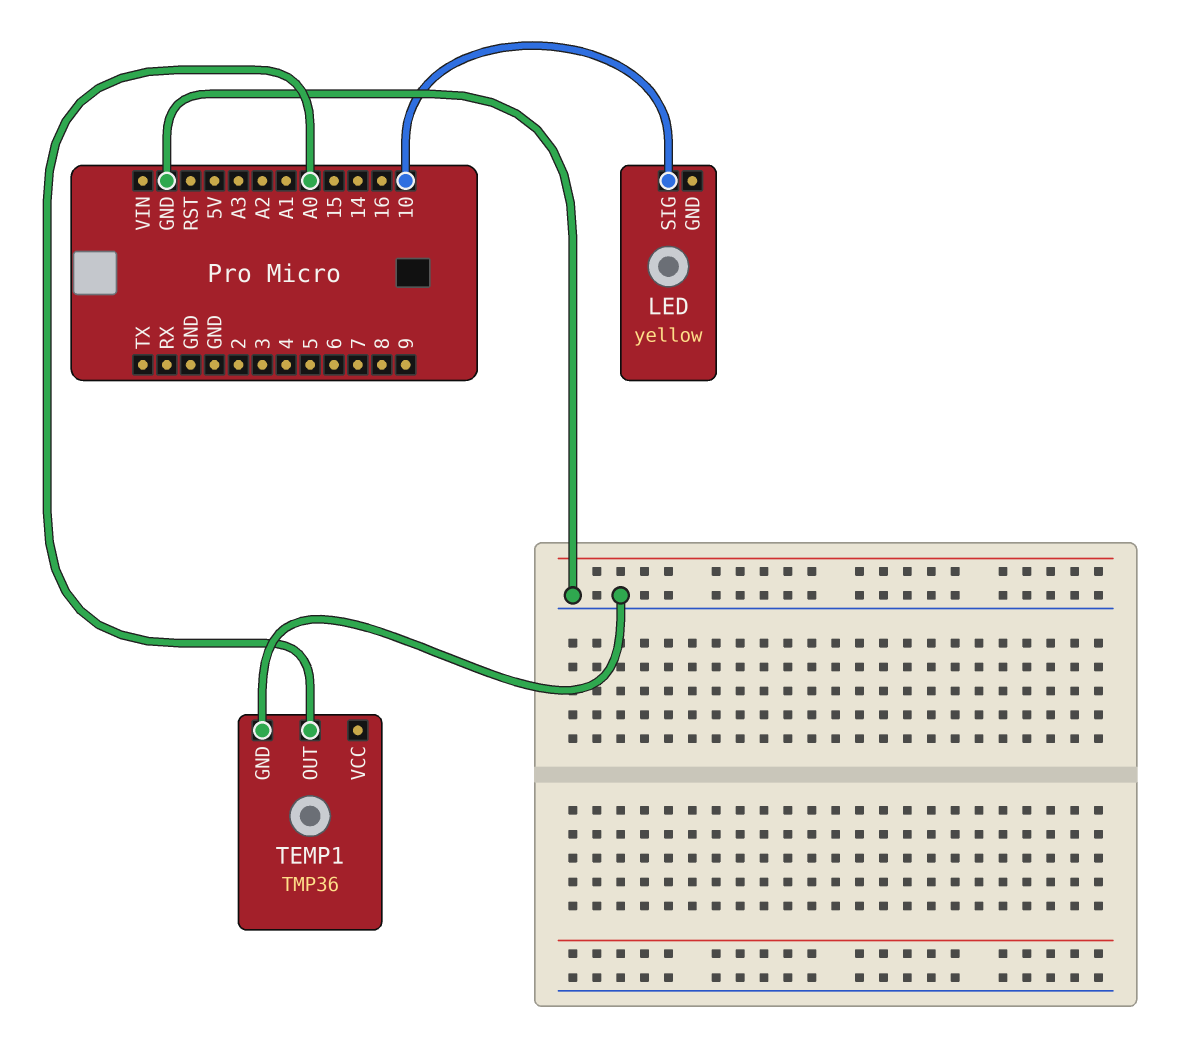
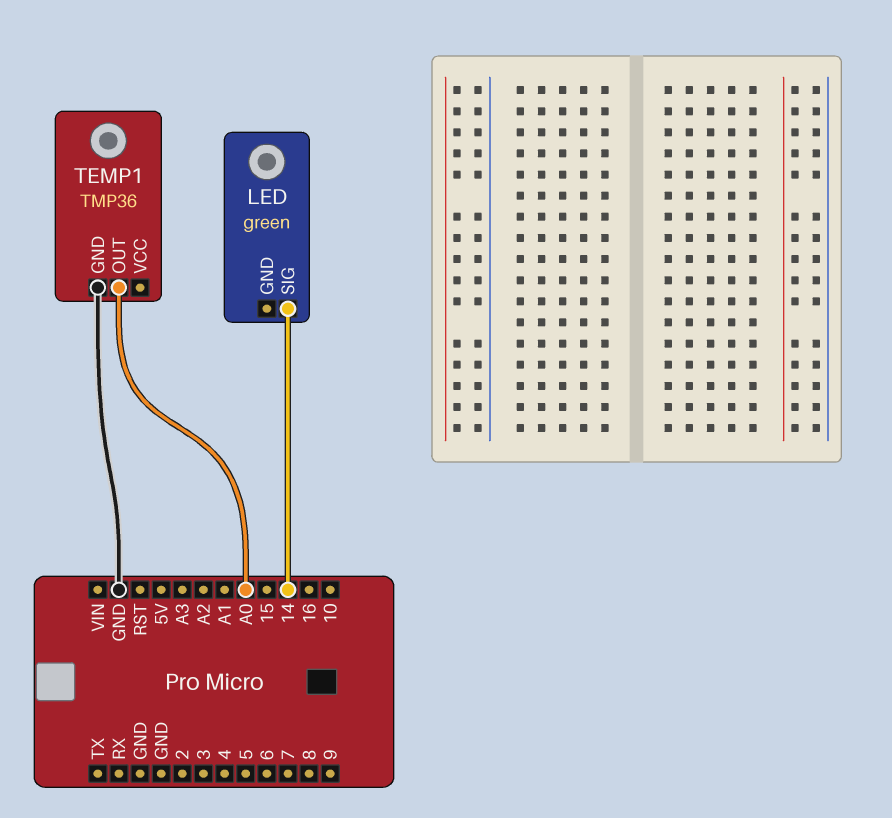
LED: yellow -> green
LED pin SIG: 10 -> 14

